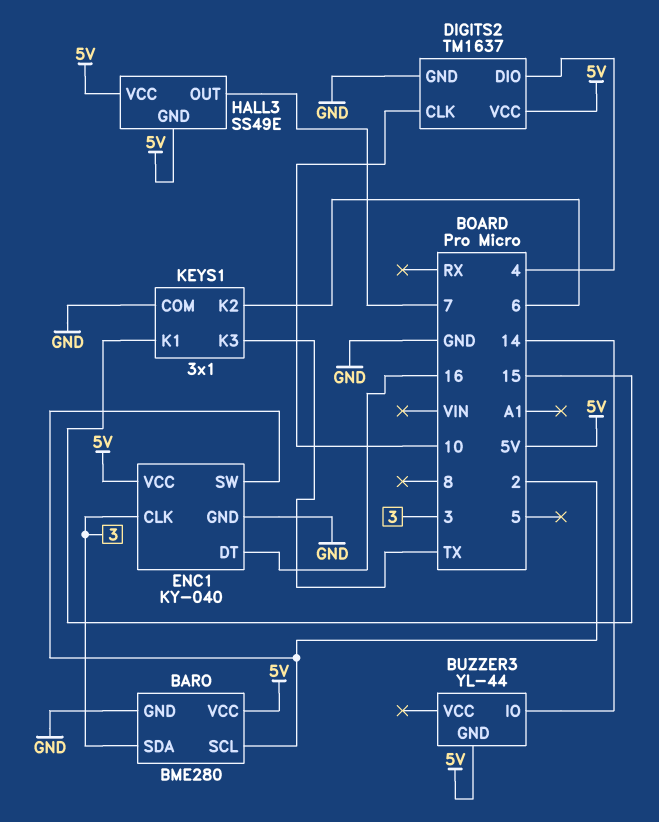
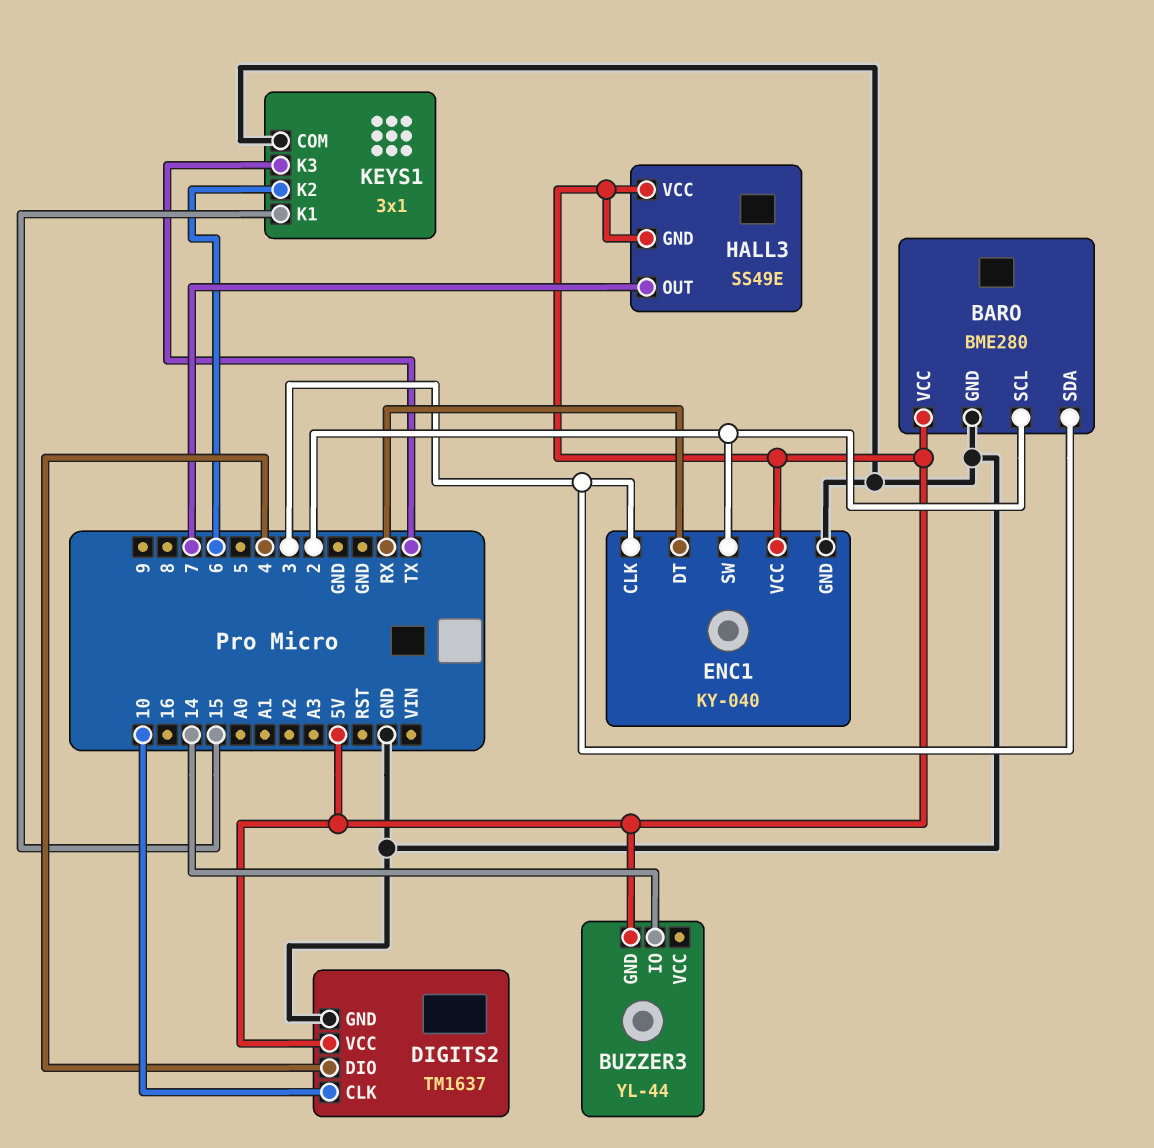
ENC1 pin DT: 16 -> RX

